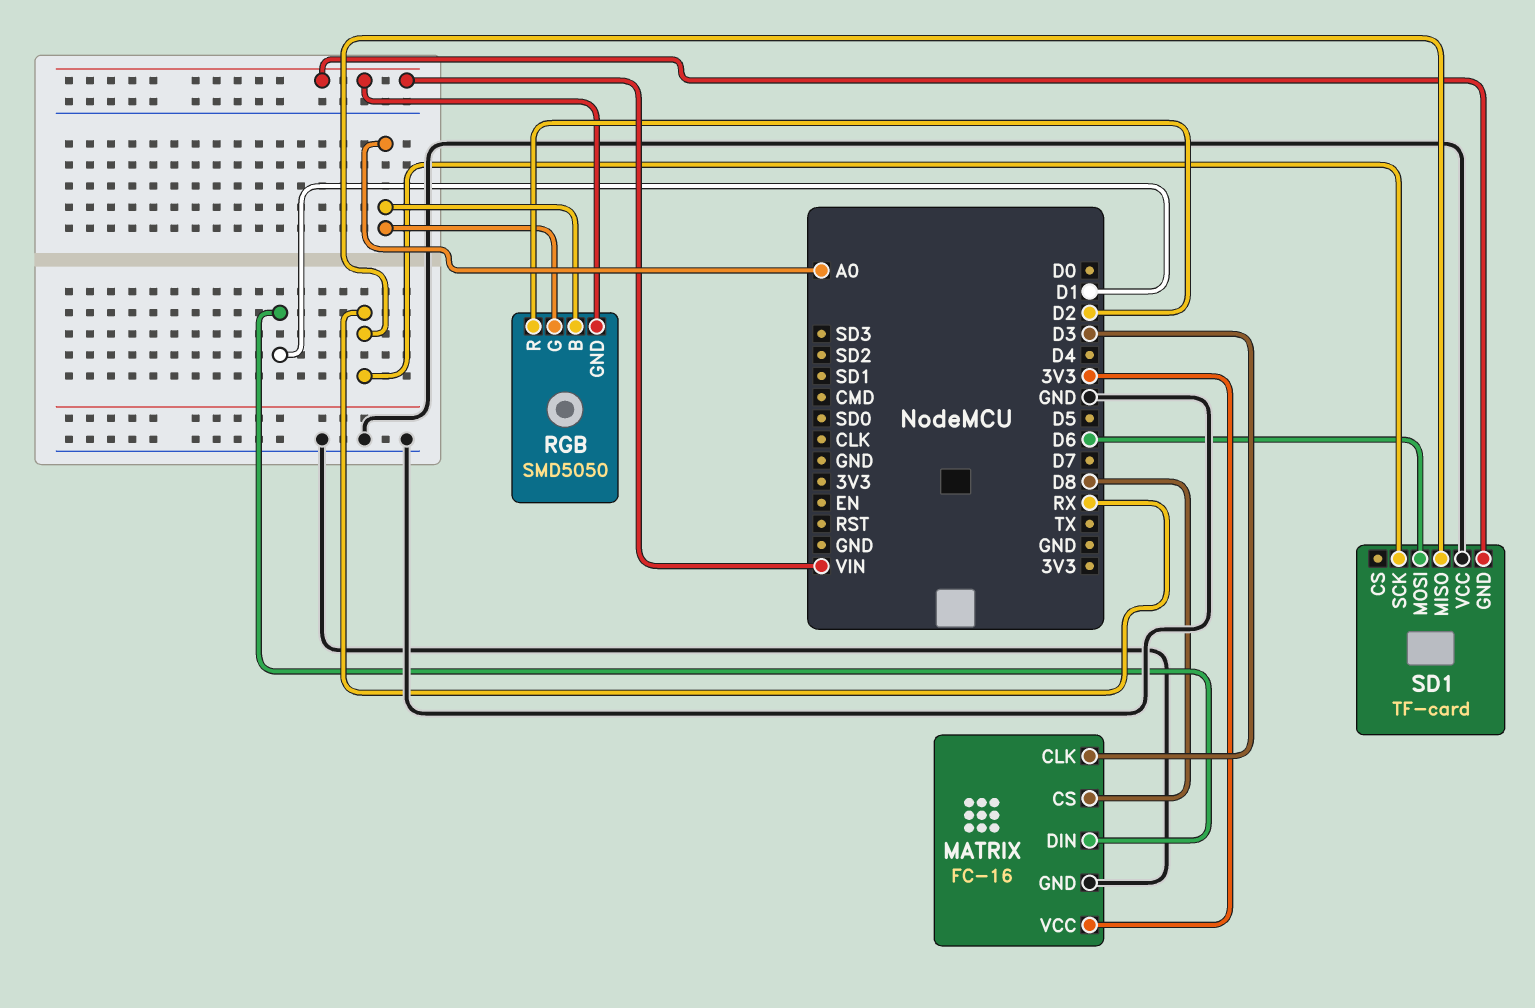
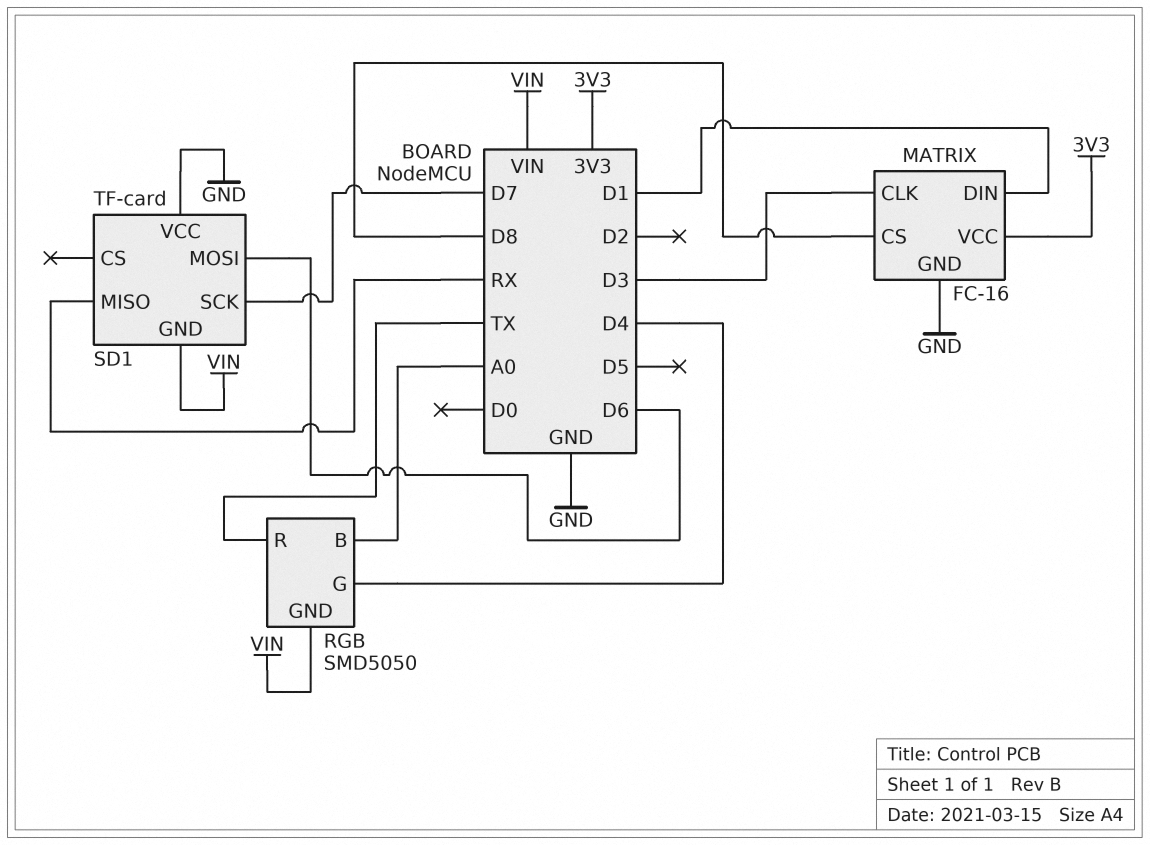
RGB pin G: A0 -> D4
RGB pin R: D2 -> TX
SD1 pin SCK: RX -> D7

